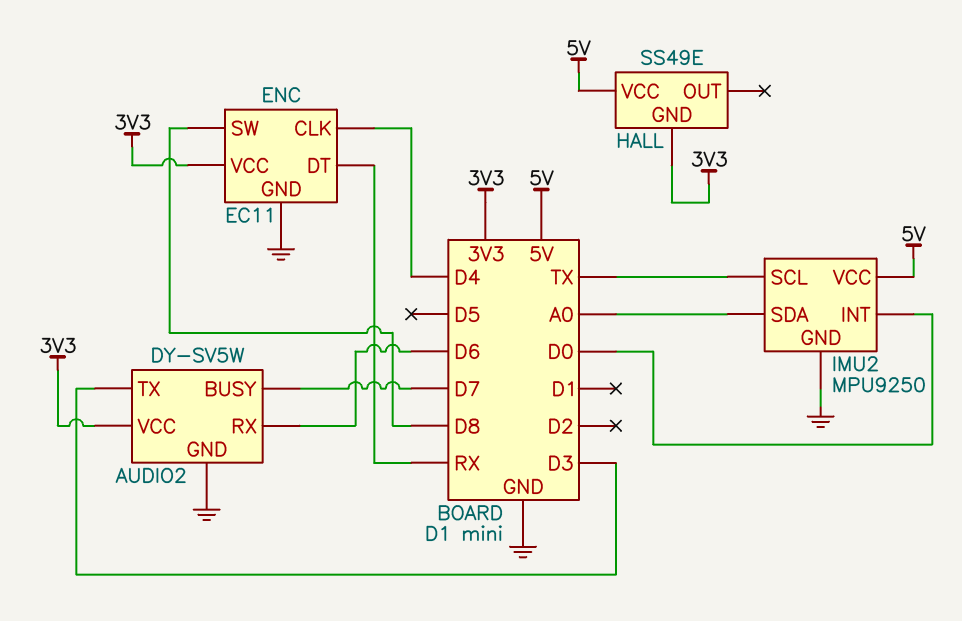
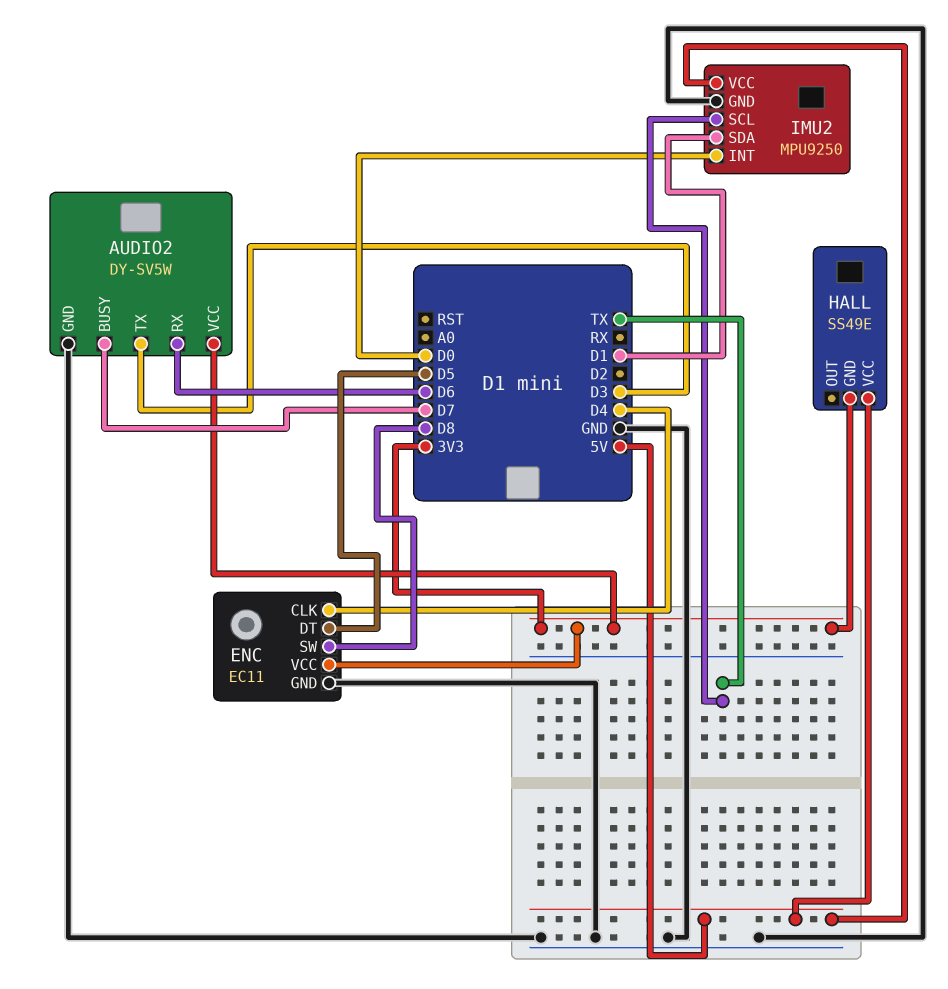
ENC pin DT: RX -> D5
IMU2 pin SDA: A0 -> D1

